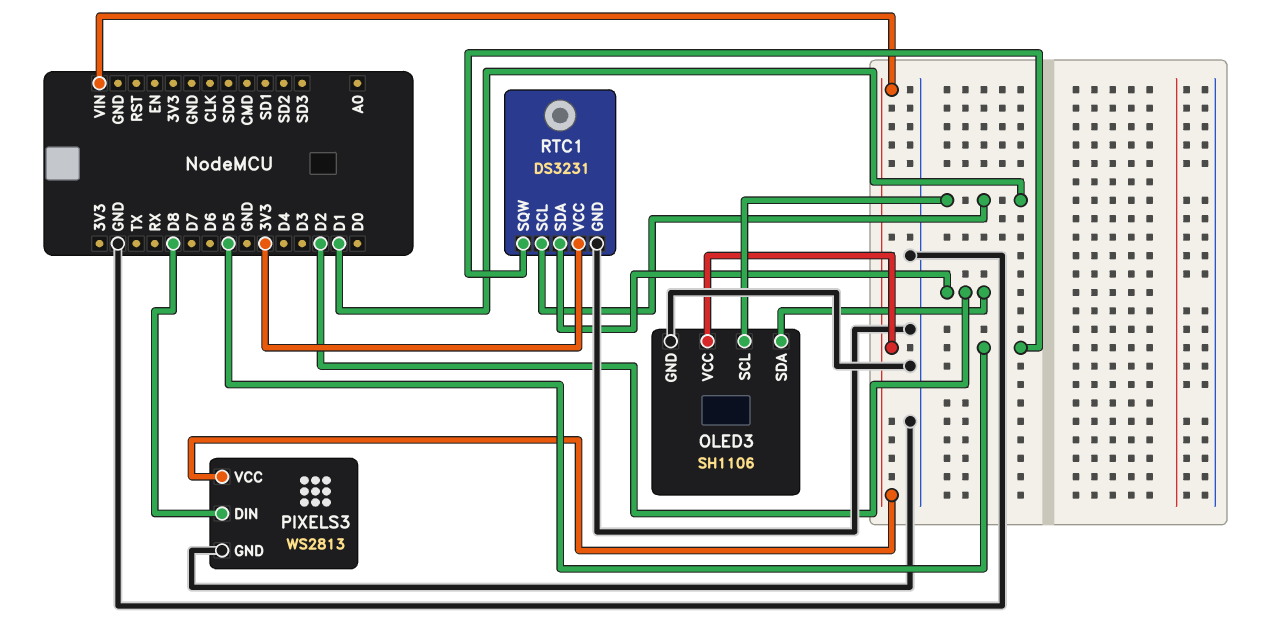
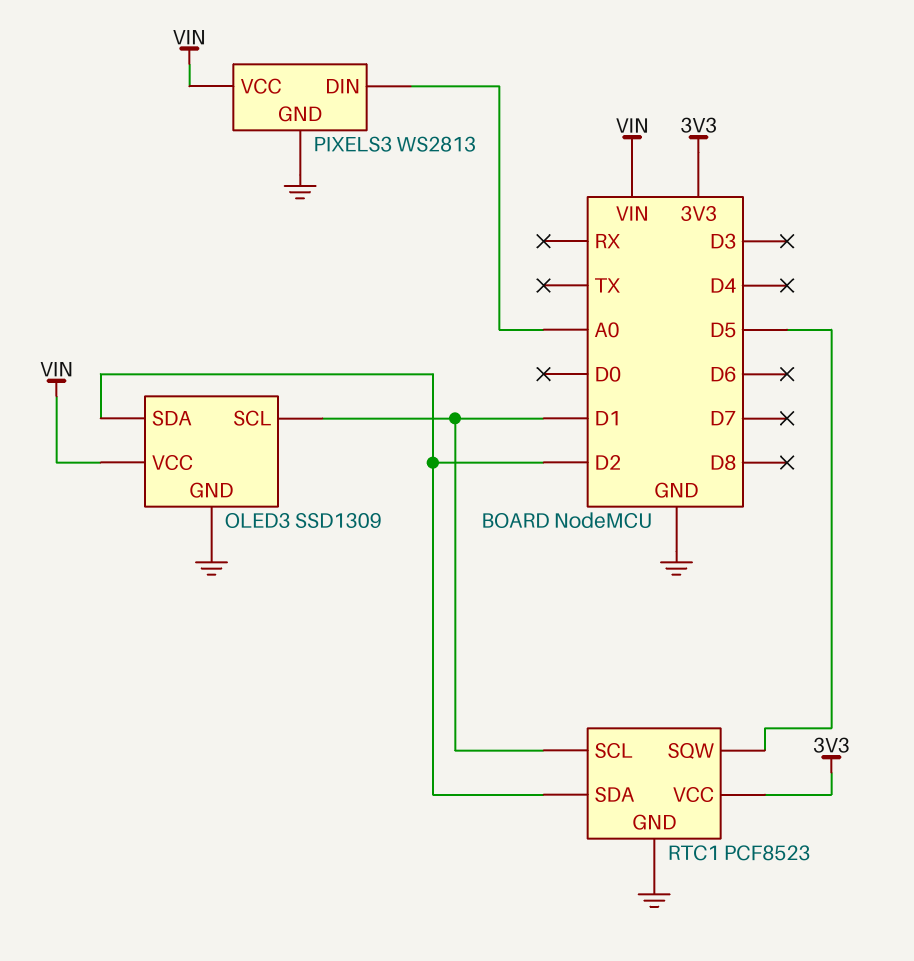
OLED3: SH1106 -> SSD1309
PIXELS3 pin DIN: D8 -> A0
RTC1: DS3231 -> PCF8523

